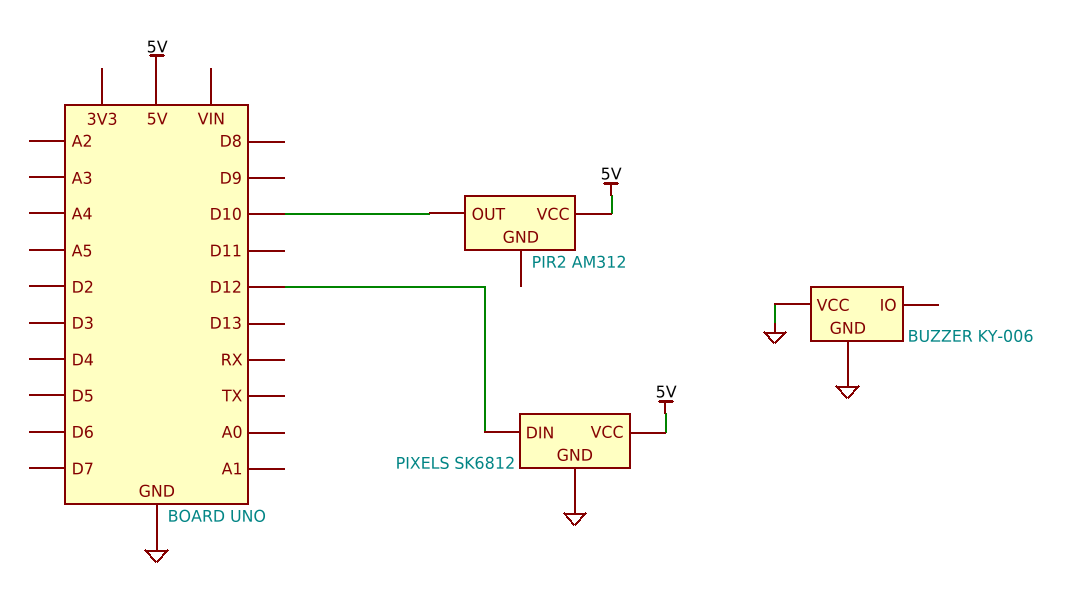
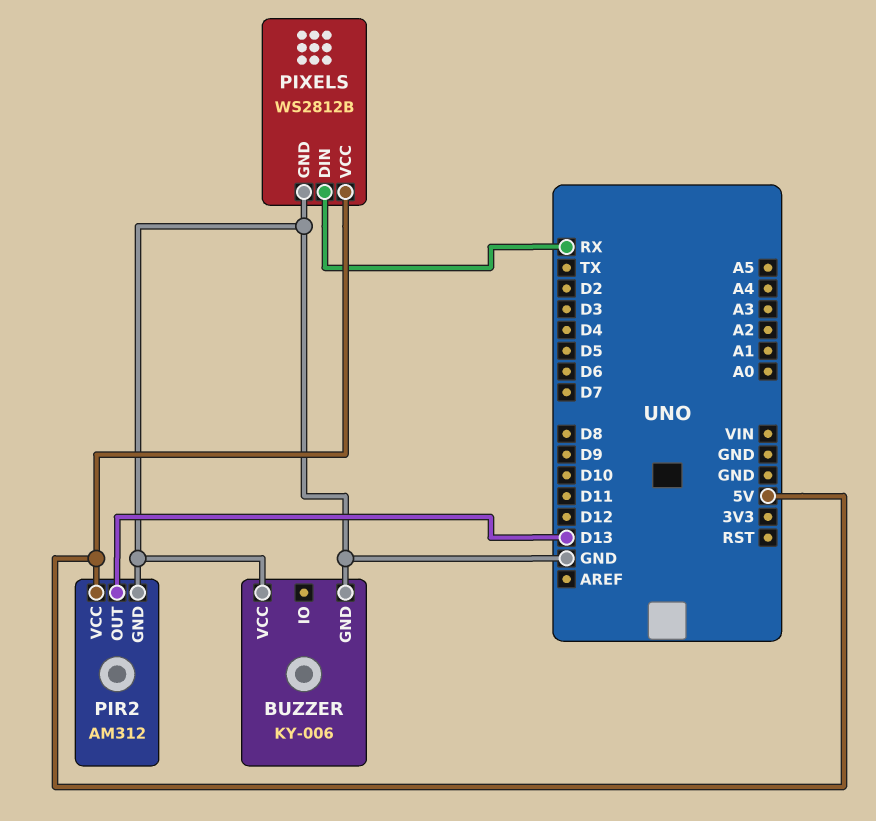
PIR2 pin GND: none -> GND
PIR2 pin OUT: D10 -> D13
PIXELS: SK6812 -> WS2812B
PIXELS pin DIN: D12 -> RX

